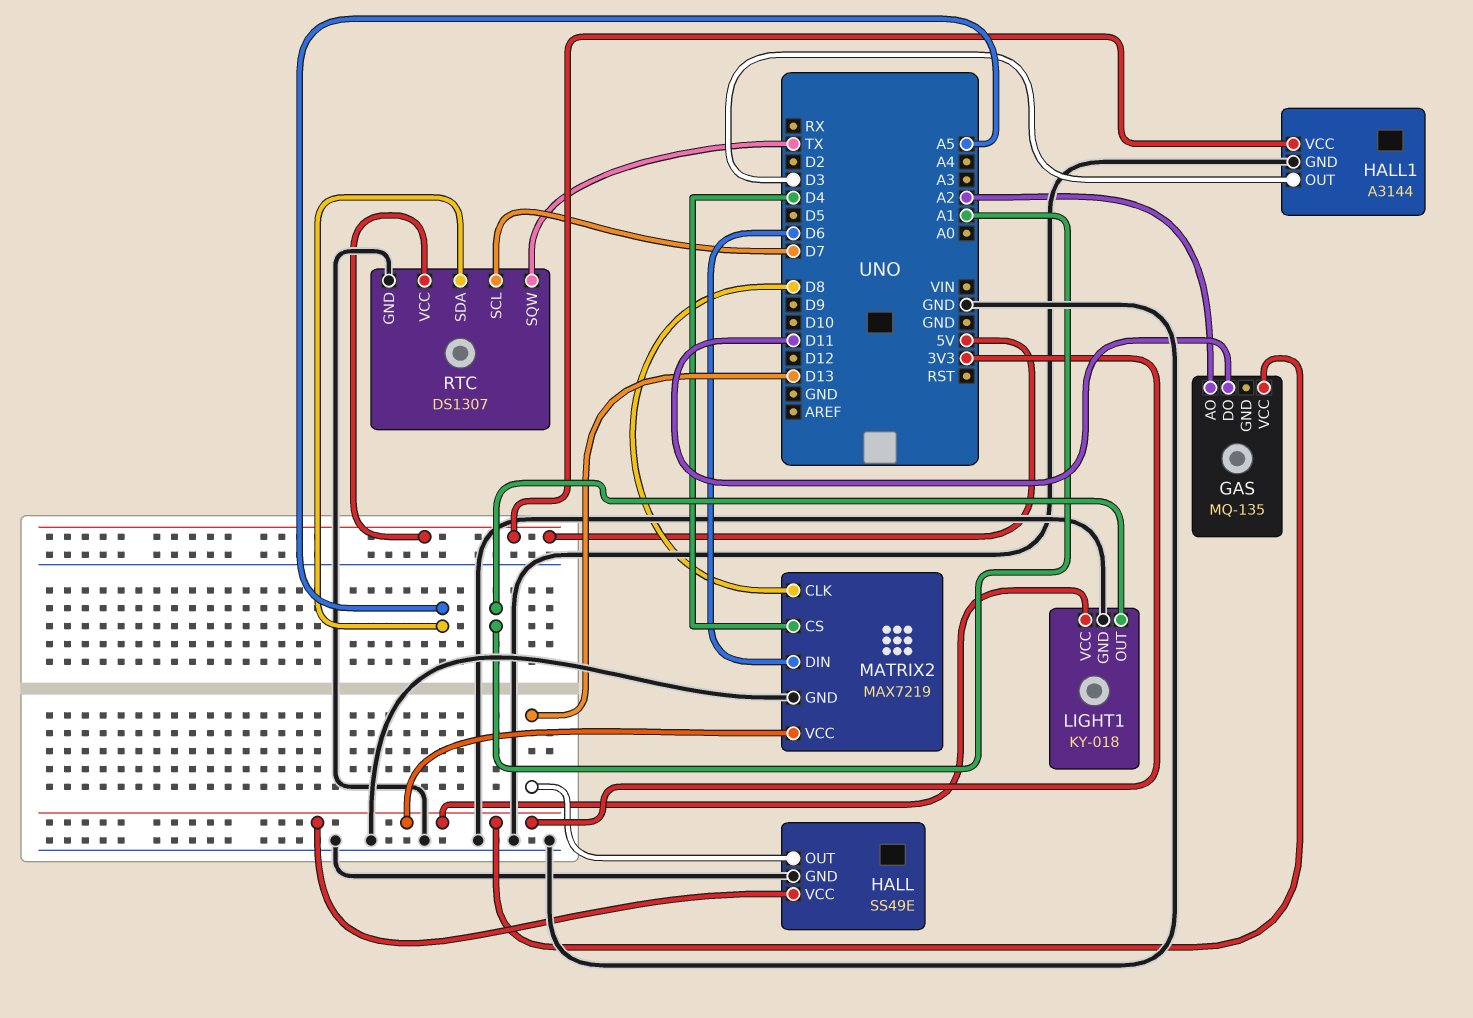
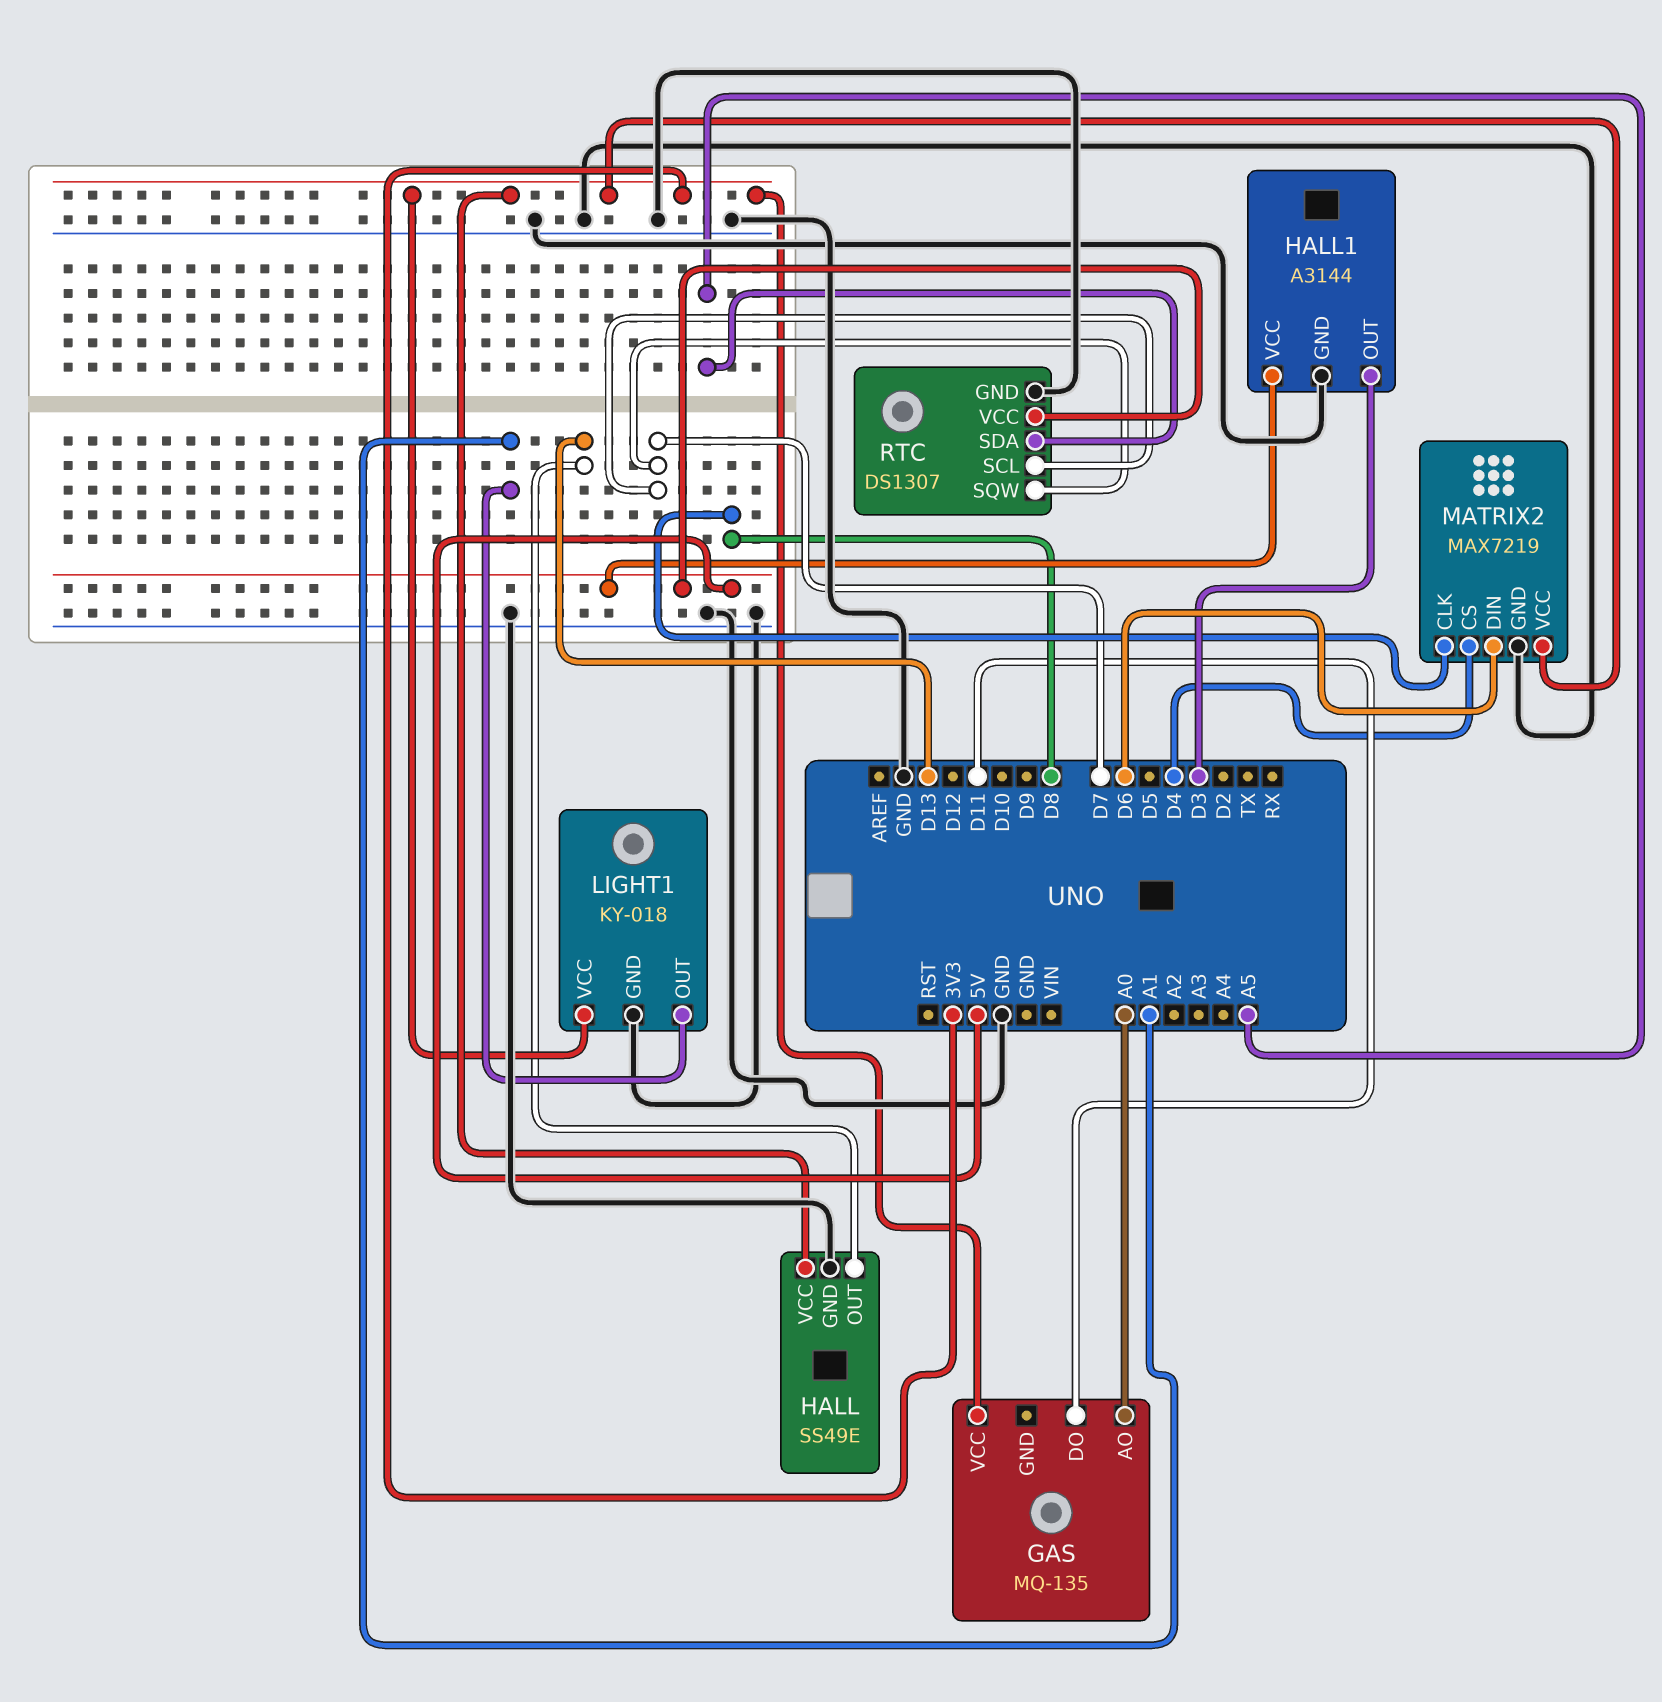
GAS pin AO: A2 -> A0
RTC pin SQW: TX -> D7

